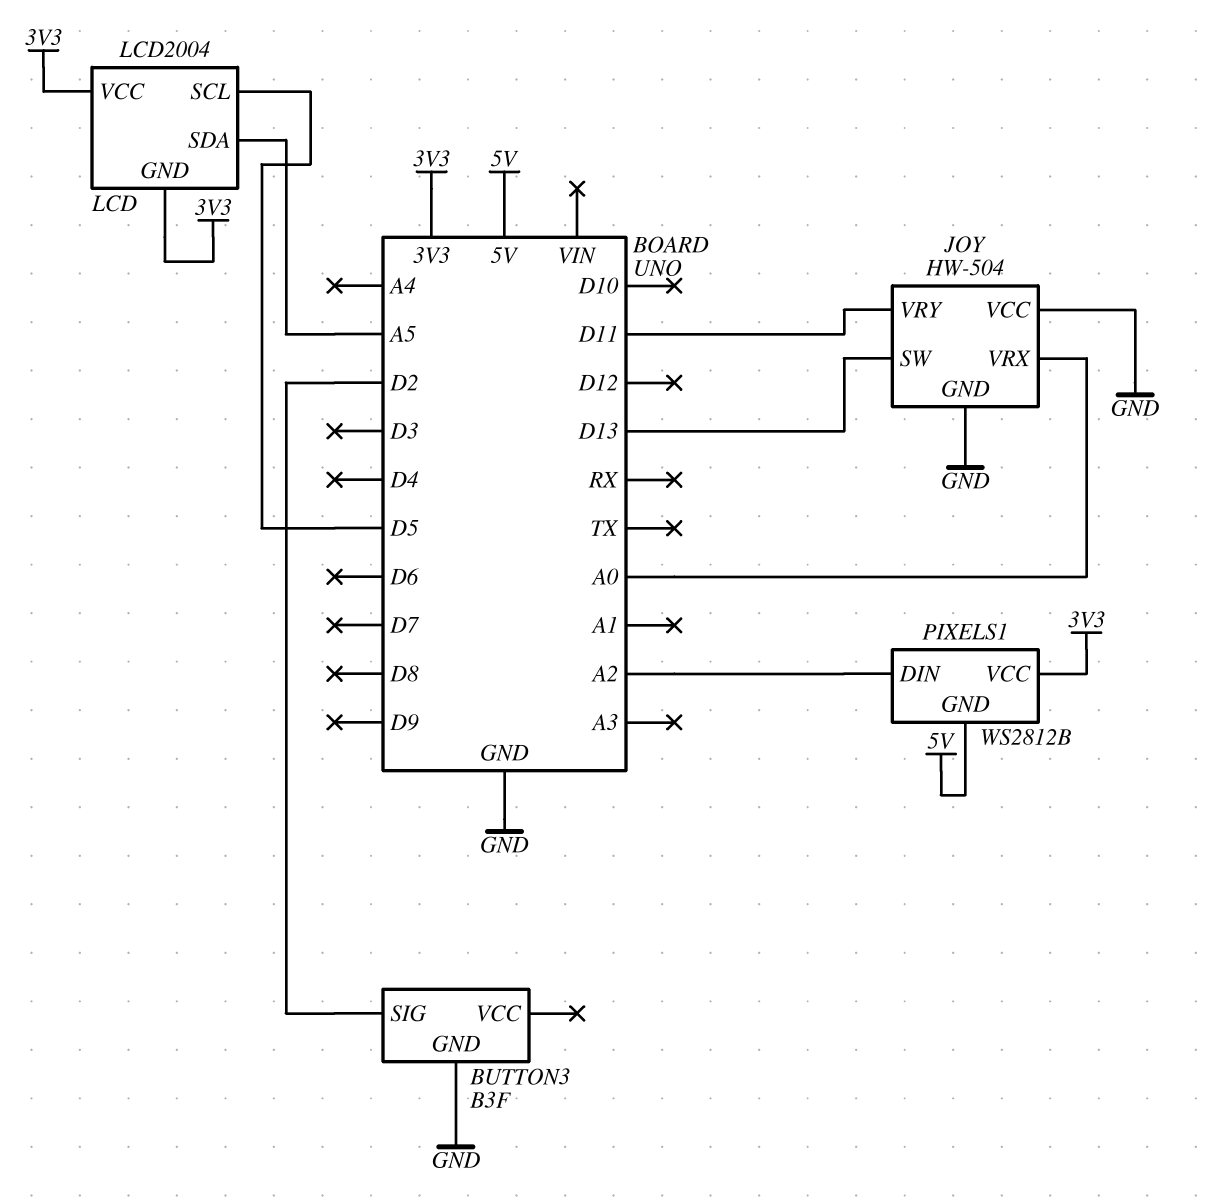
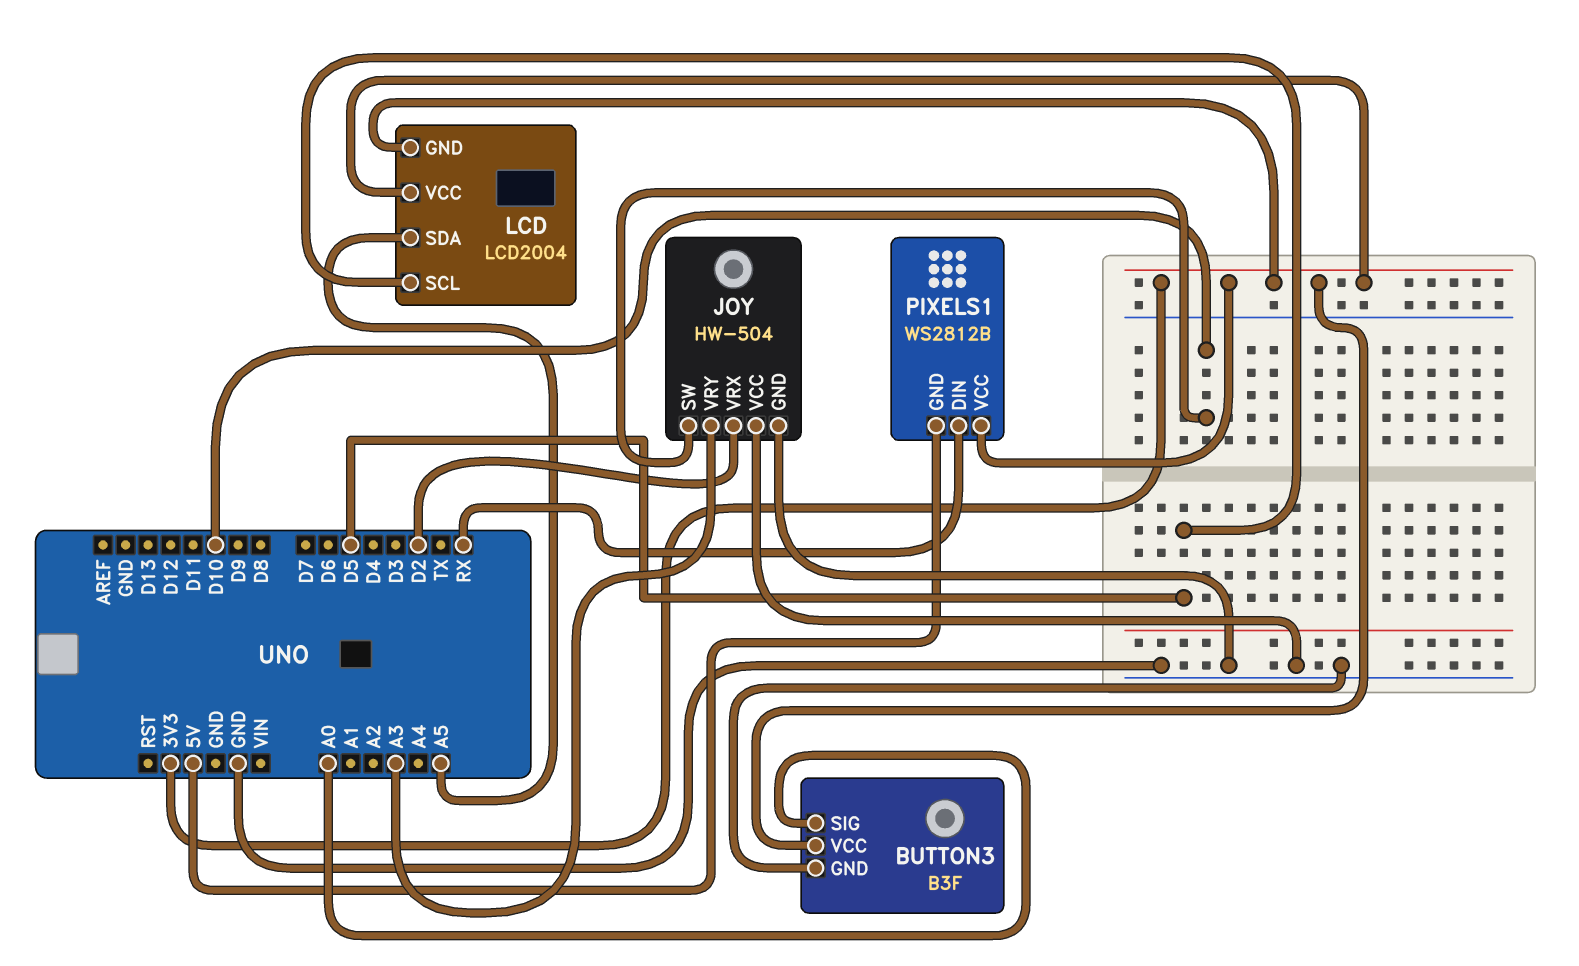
BUTTON3 pin SIG: D2 -> A0
BUTTON3 pin VCC: none -> 3V3
JOY pin SW: D13 -> D10
JOY pin VRX: A0 -> D2
JOY pin VRY: D11 -> A3
PIXELS1 pin DIN: A2 -> RX

